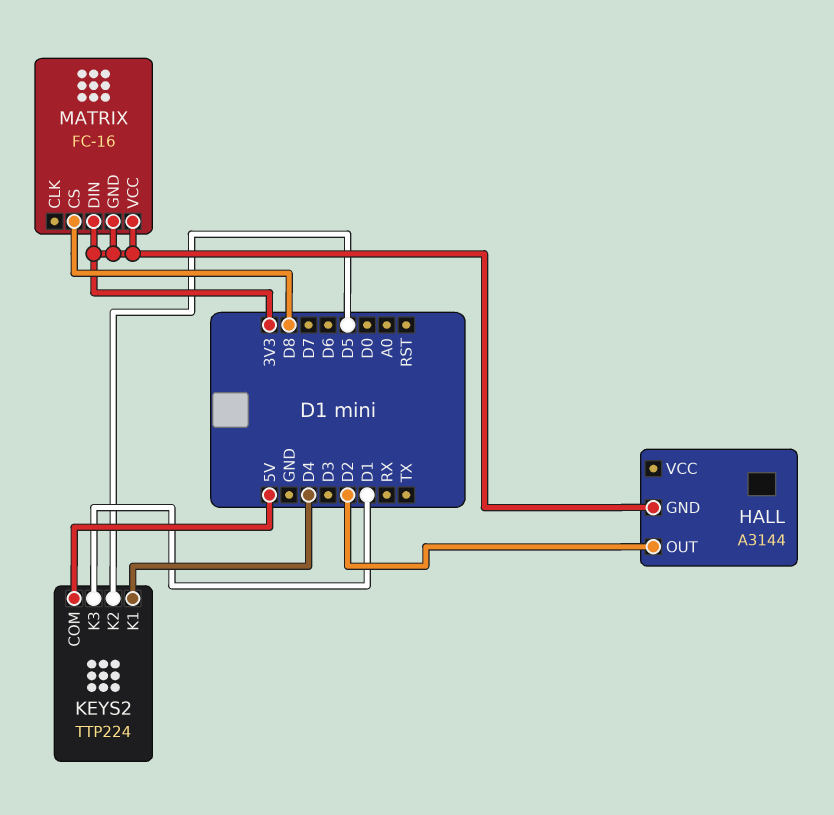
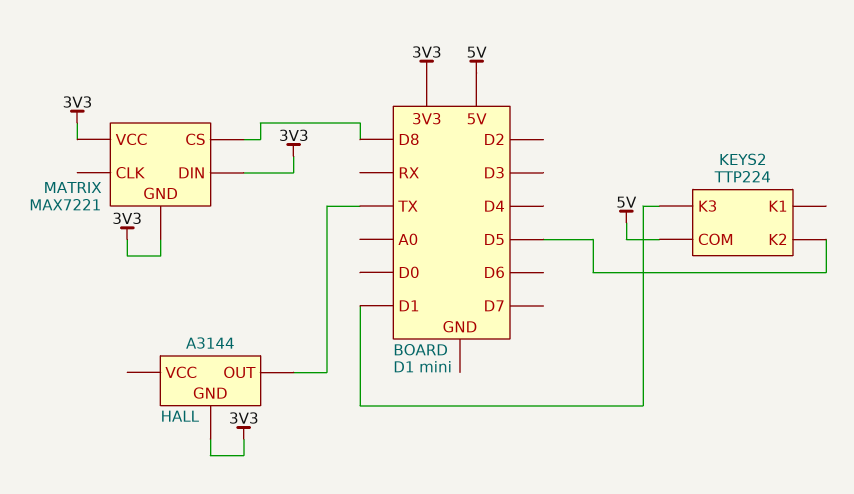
HALL pin OUT: D2 -> TX
KEYS2 pin K1: D4 -> none
MATRIX: FC-16 -> MAX7221

